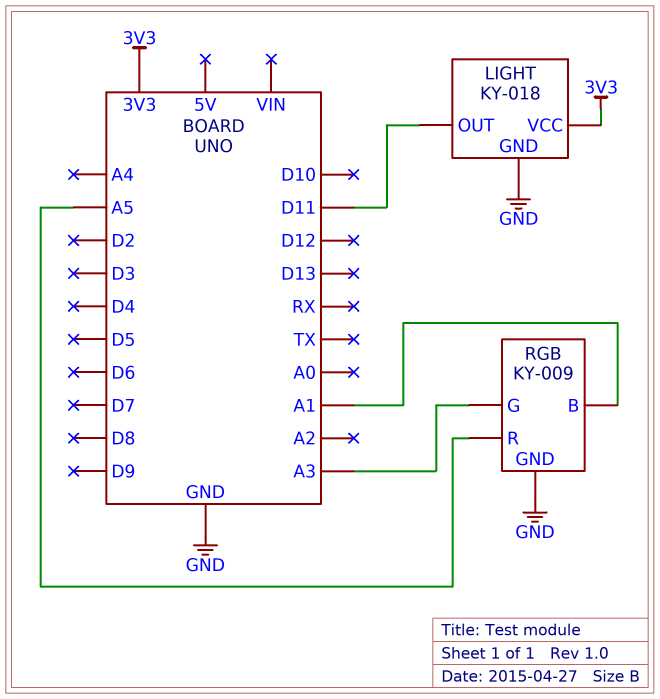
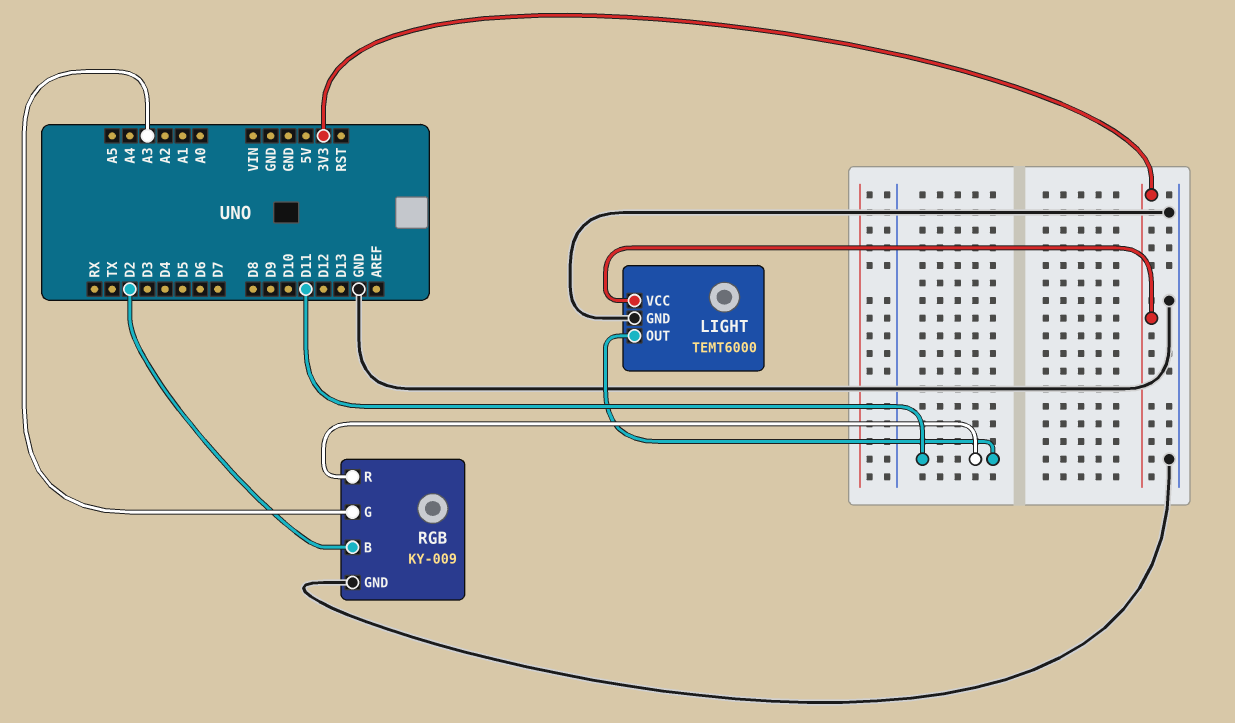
LIGHT: KY-018 -> TEMT6000
RGB pin B: A1 -> D2
RGB pin R: A5 -> D11

